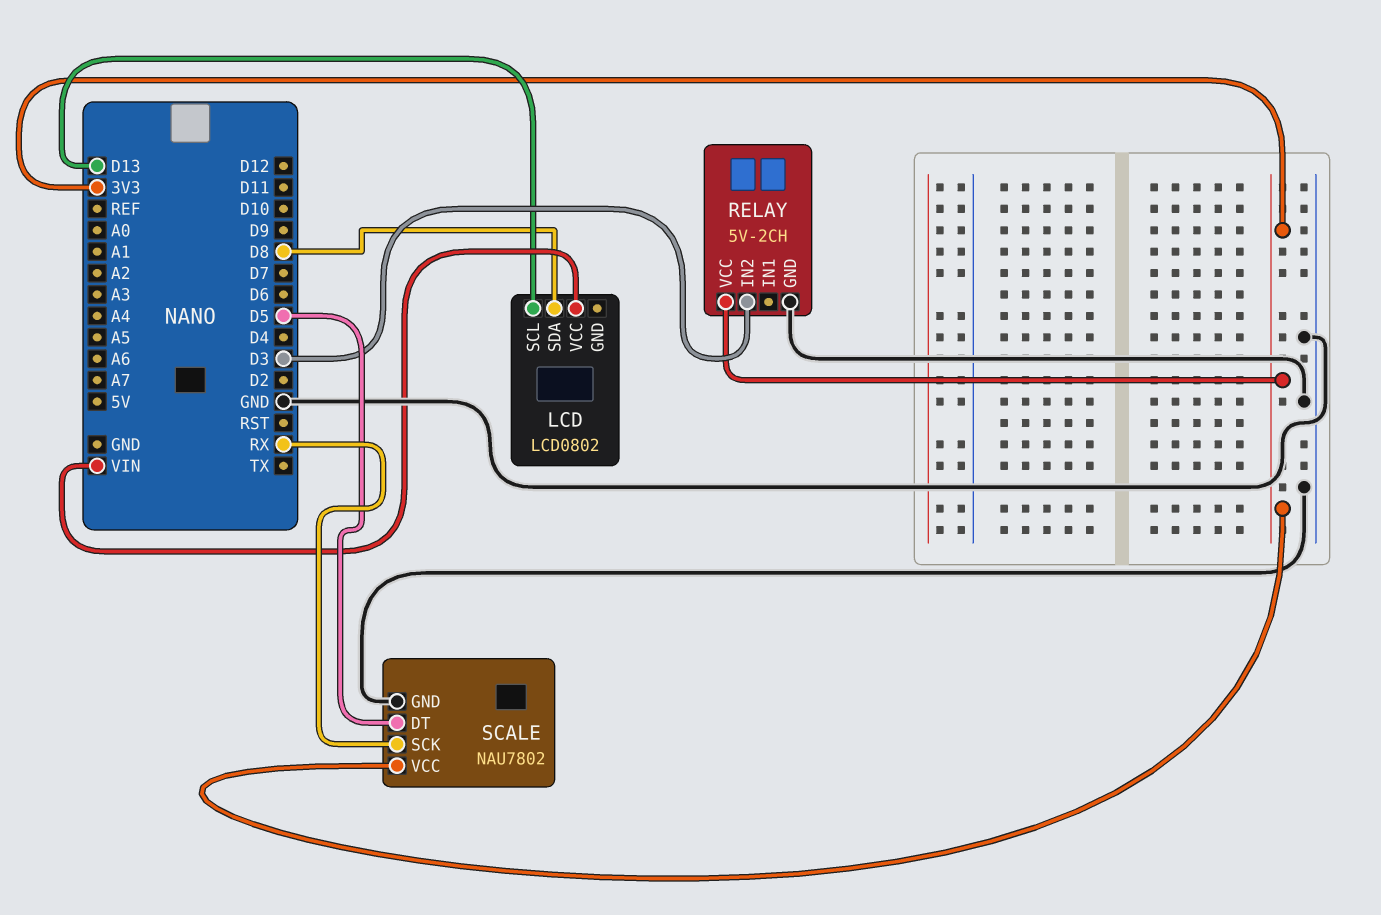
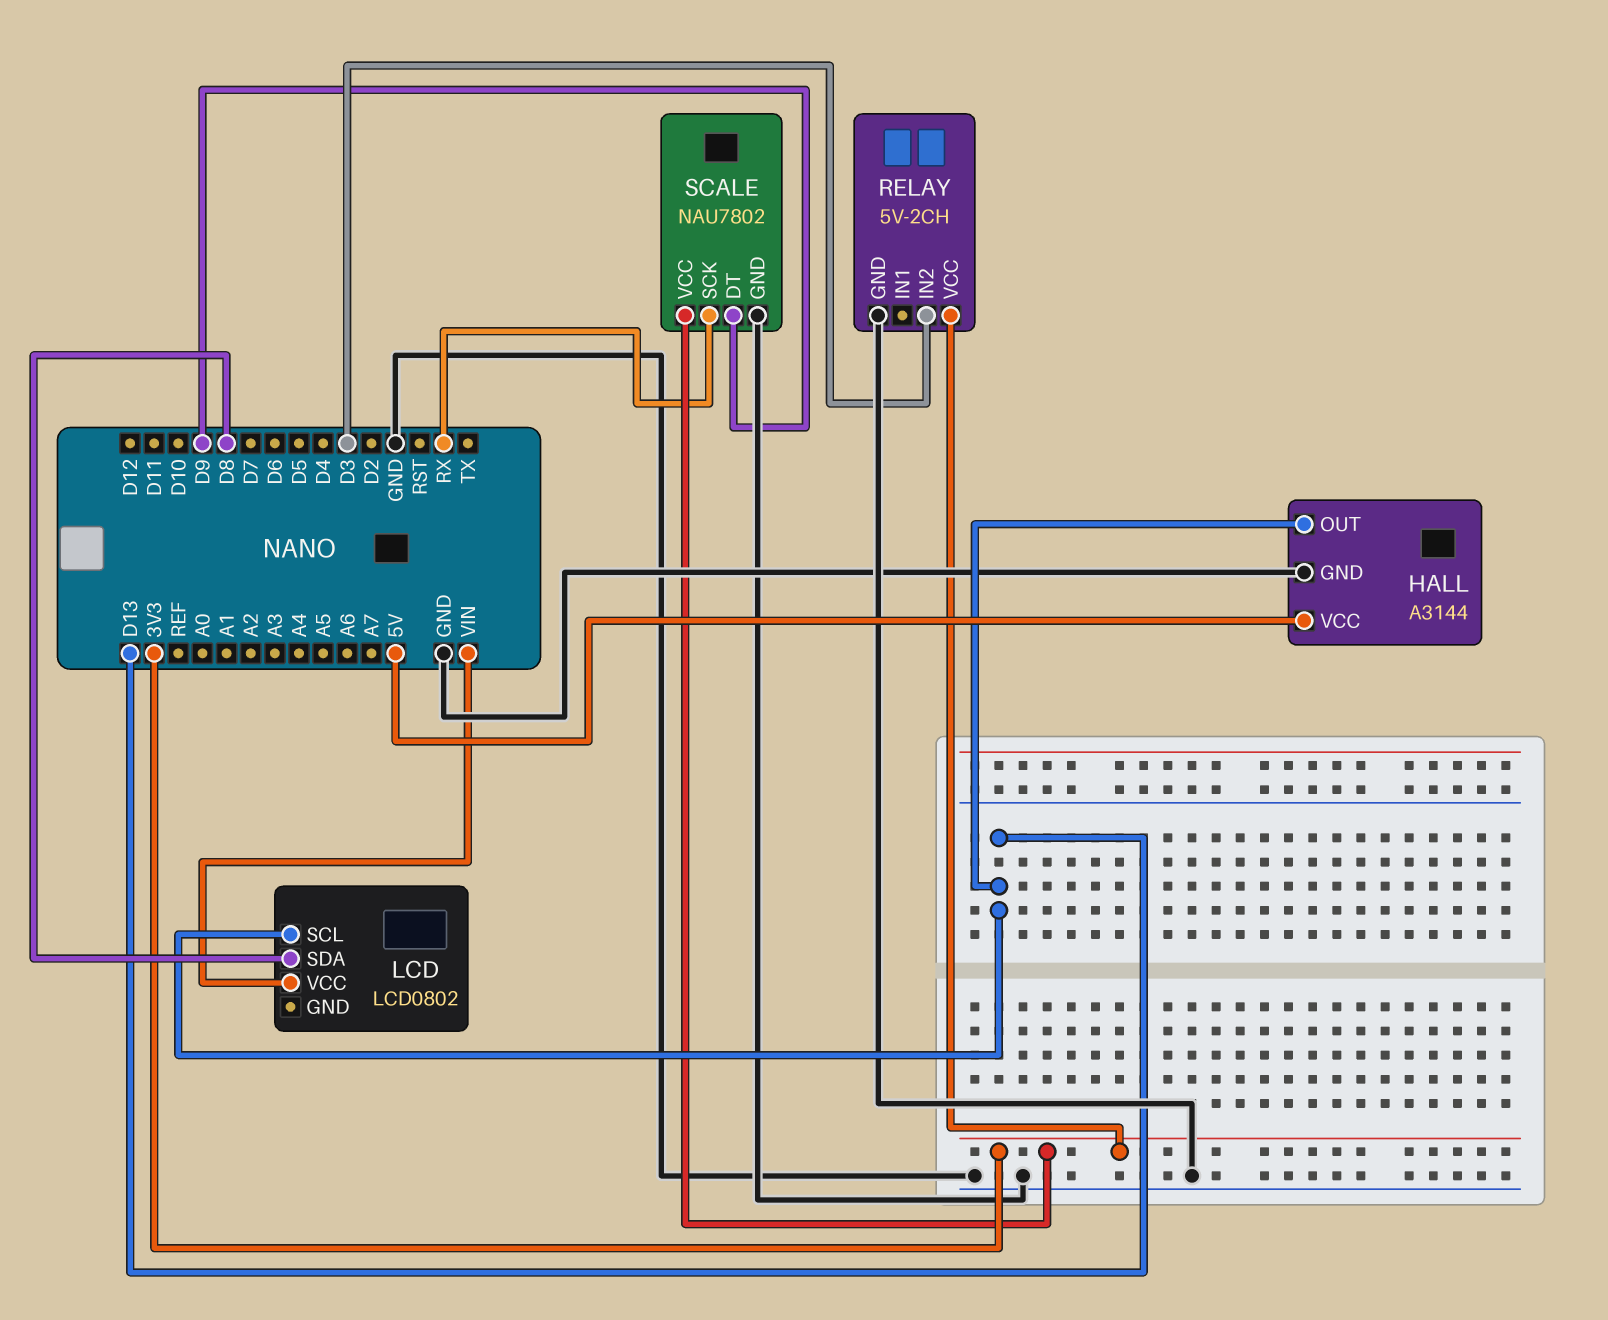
HALL: none -> A3144
HALL pin GND: none -> GND
HALL pin OUT: none -> D13
HALL pin VCC: none -> 5V
SCALE pin DT: D5 -> D9

